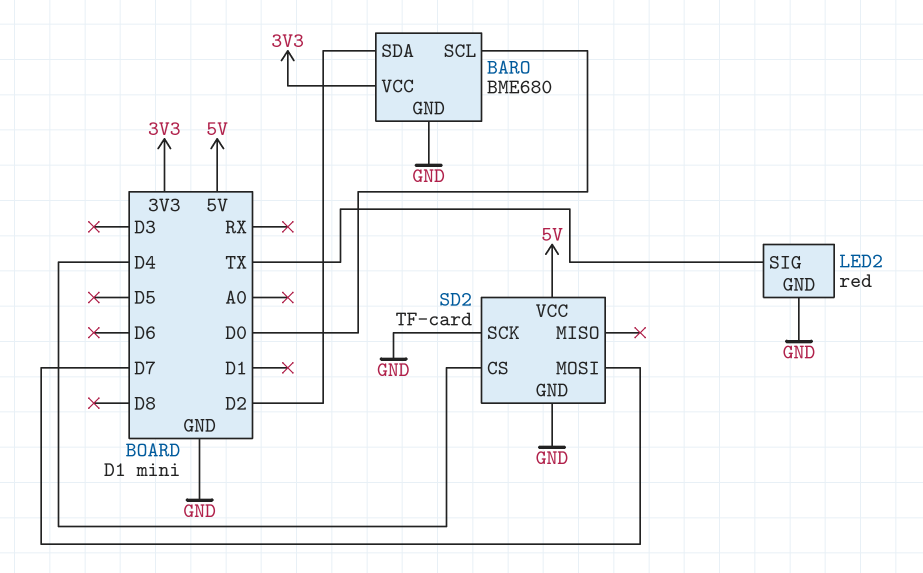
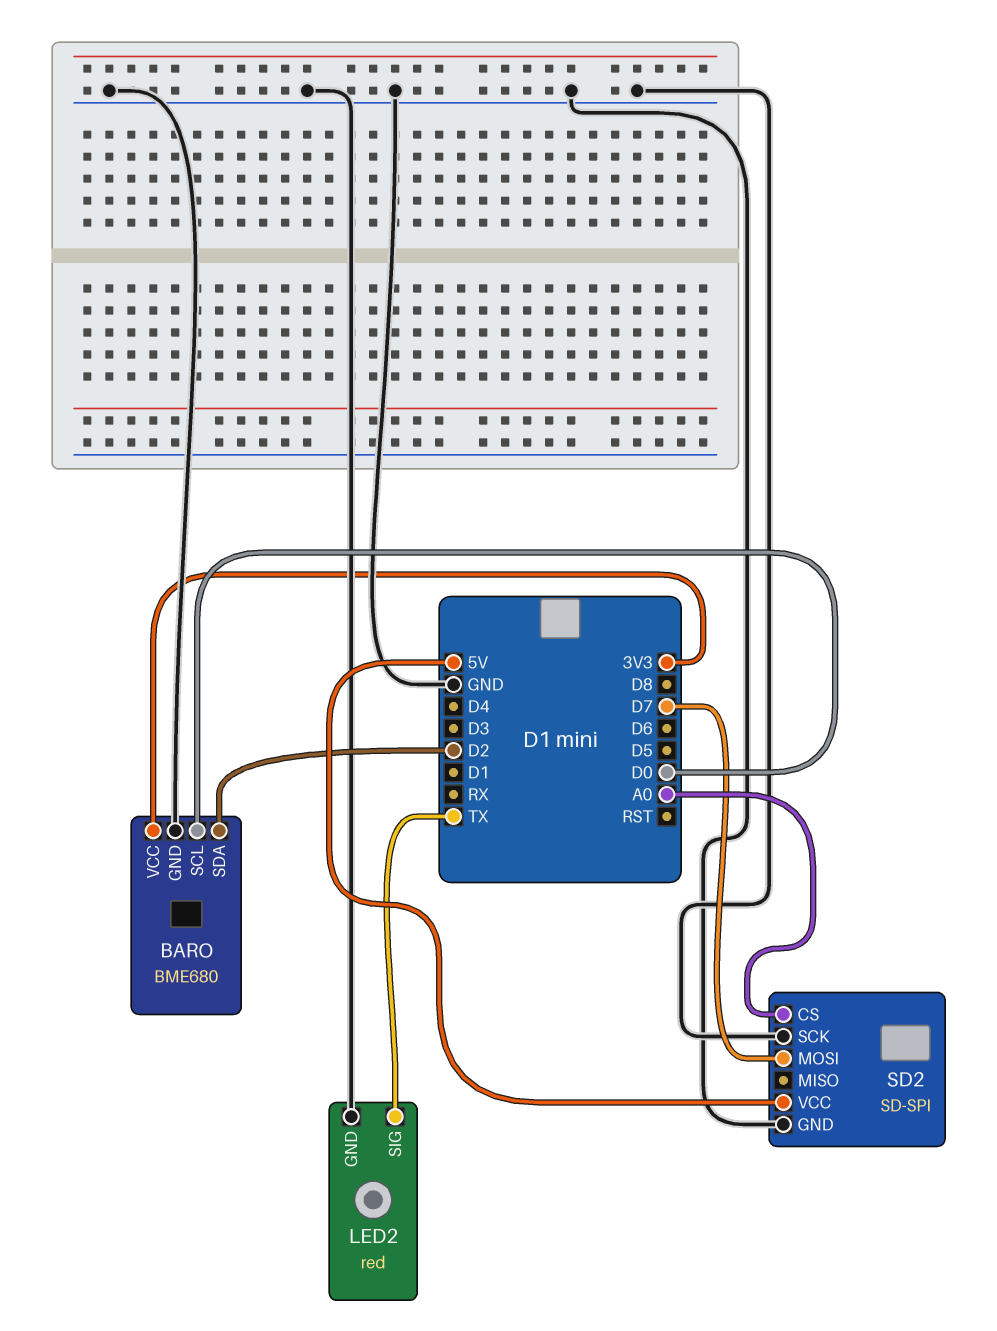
SD2: TF-card -> SD-SPI
SD2 pin CS: D4 -> A0

